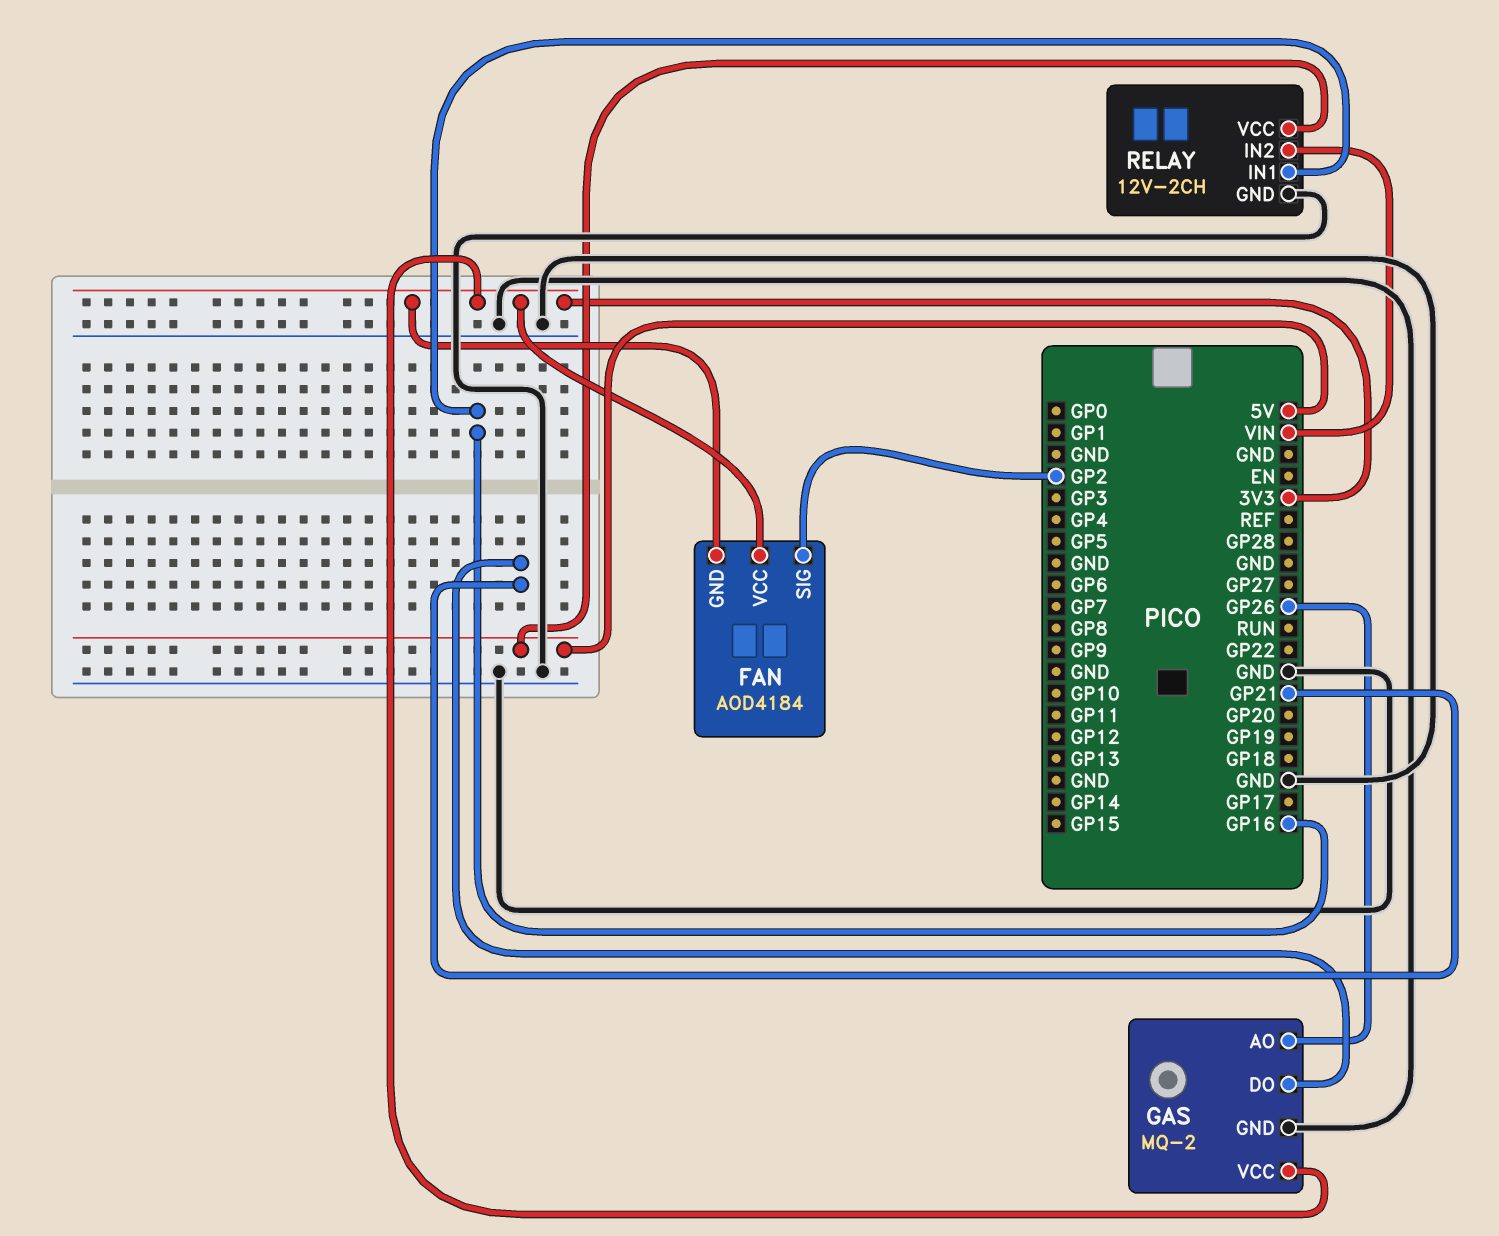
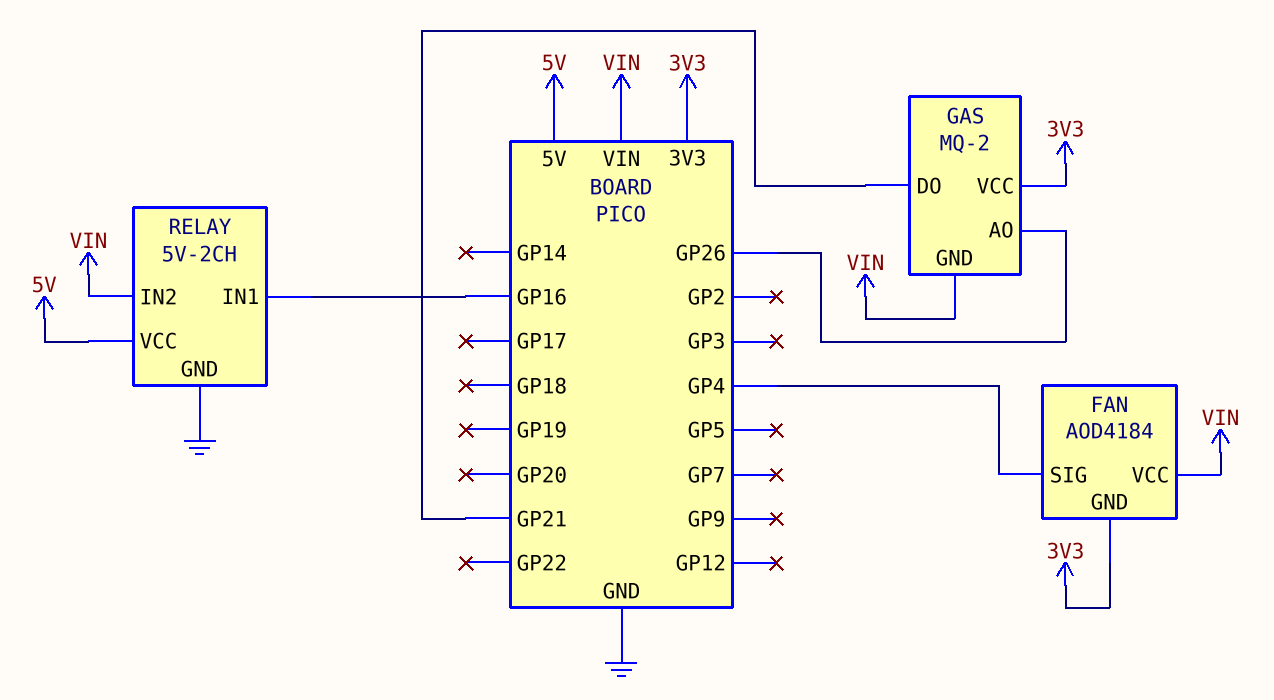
FAN pin SIG: GP2 -> GP4
FAN pin VCC: 3V3 -> VIN
GAS pin GND: GND -> VIN
RELAY: 12V-2CH -> 5V-2CH

